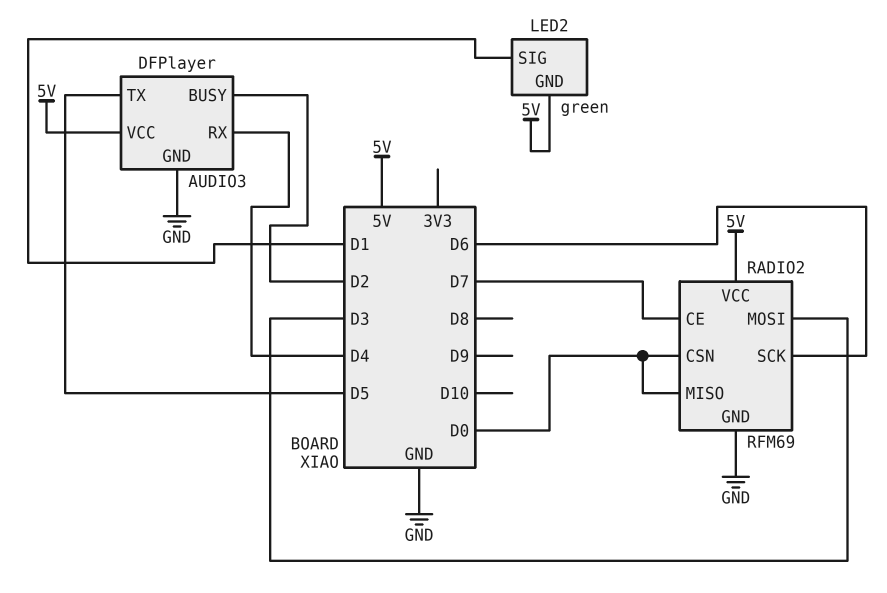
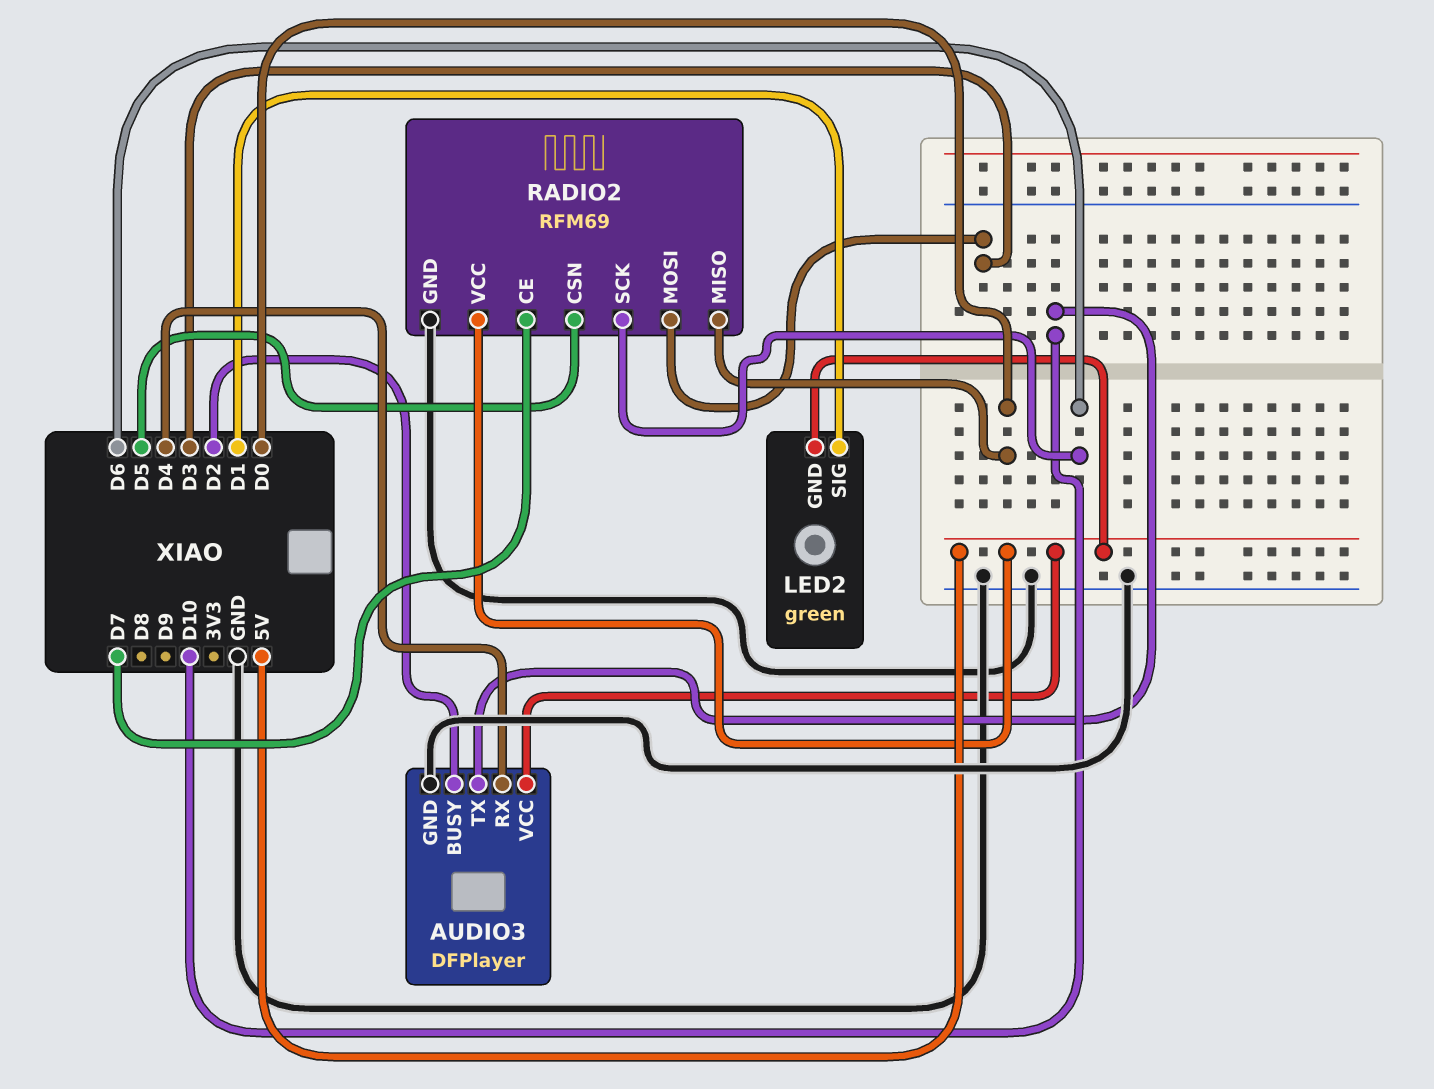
AUDIO3 pin TX: D5 -> D10
RADIO2 pin CSN: D0 -> D5

